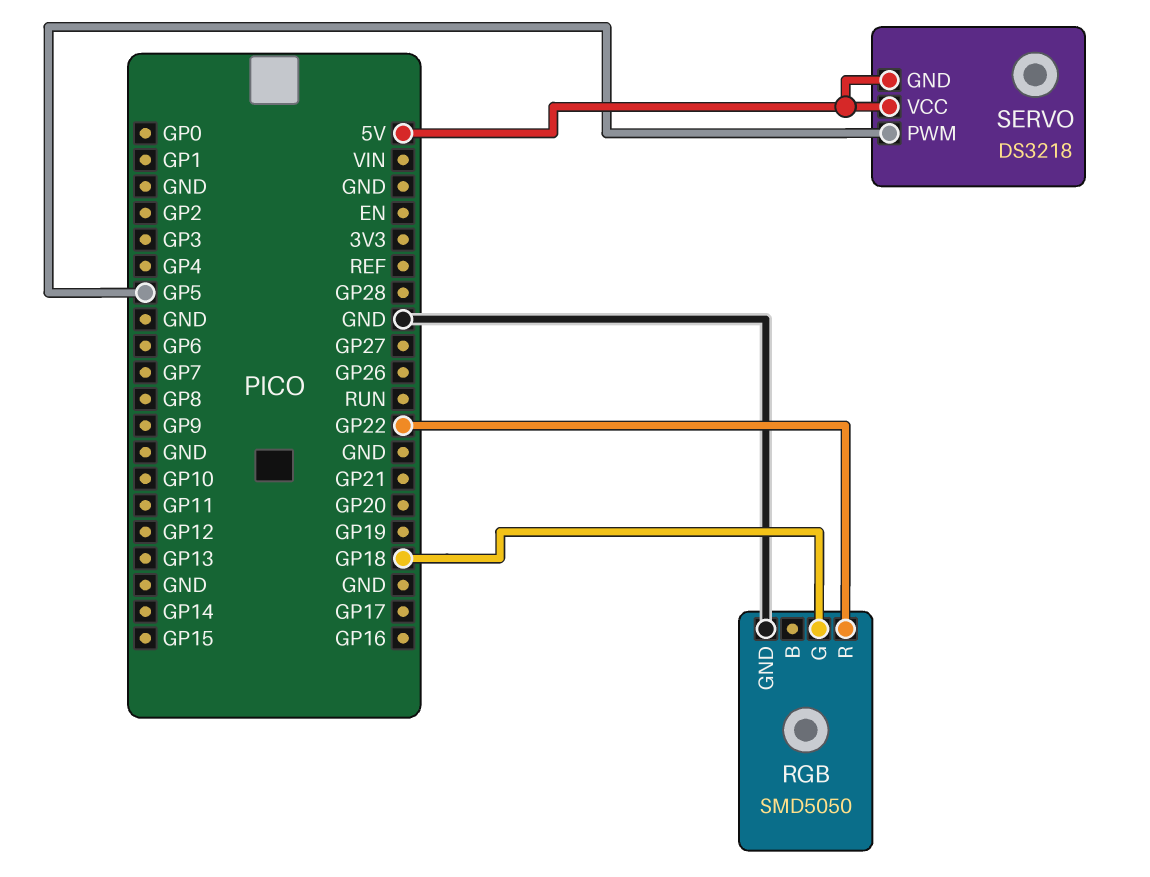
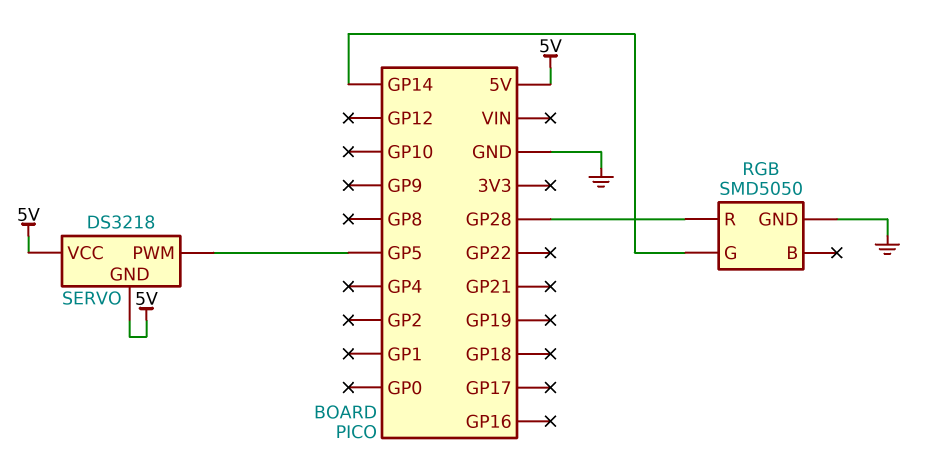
RGB pin G: GP18 -> GP14
RGB pin R: GP22 -> GP28

